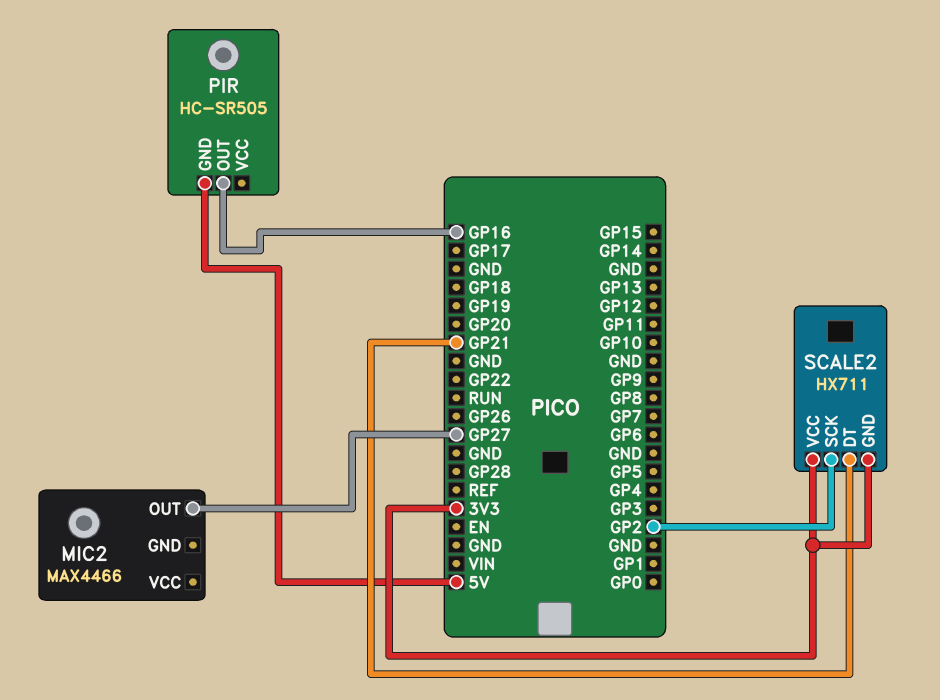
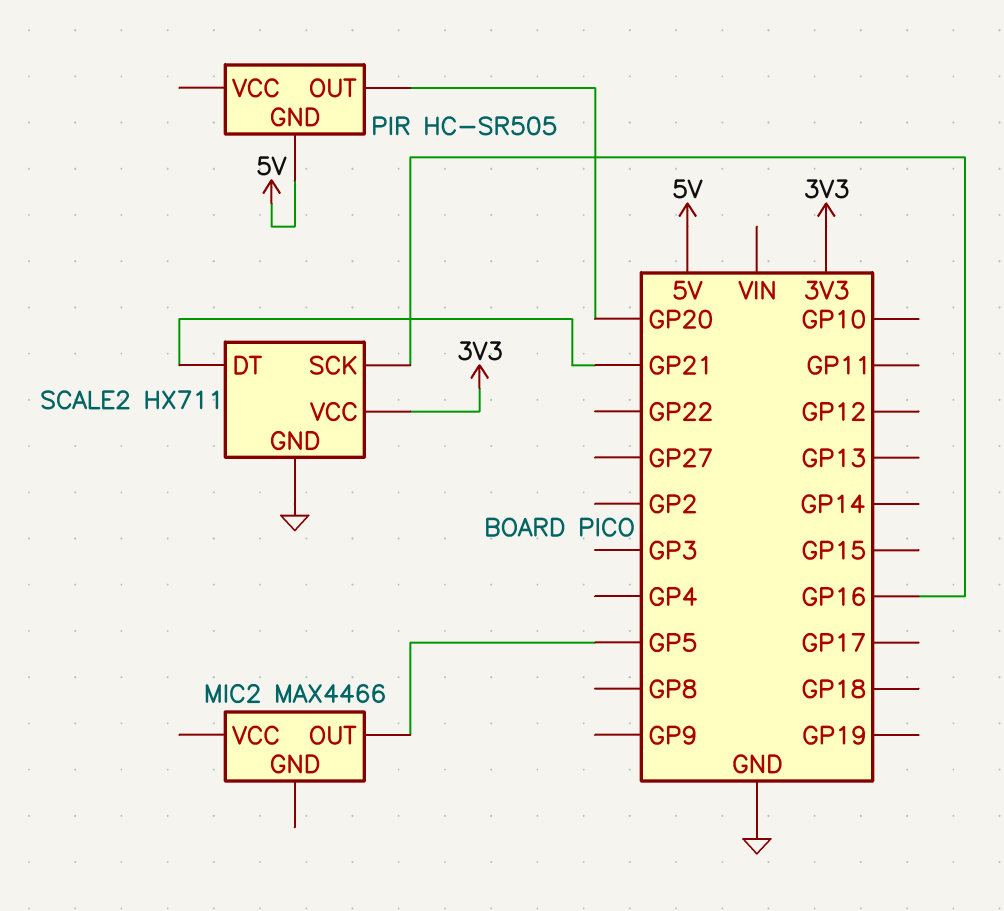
MIC2 pin OUT: GP27 -> GP5
PIR pin OUT: GP16 -> GP20
SCALE2 pin GND: 3V3 -> GND
SCALE2 pin SCK: GP2 -> GP16

